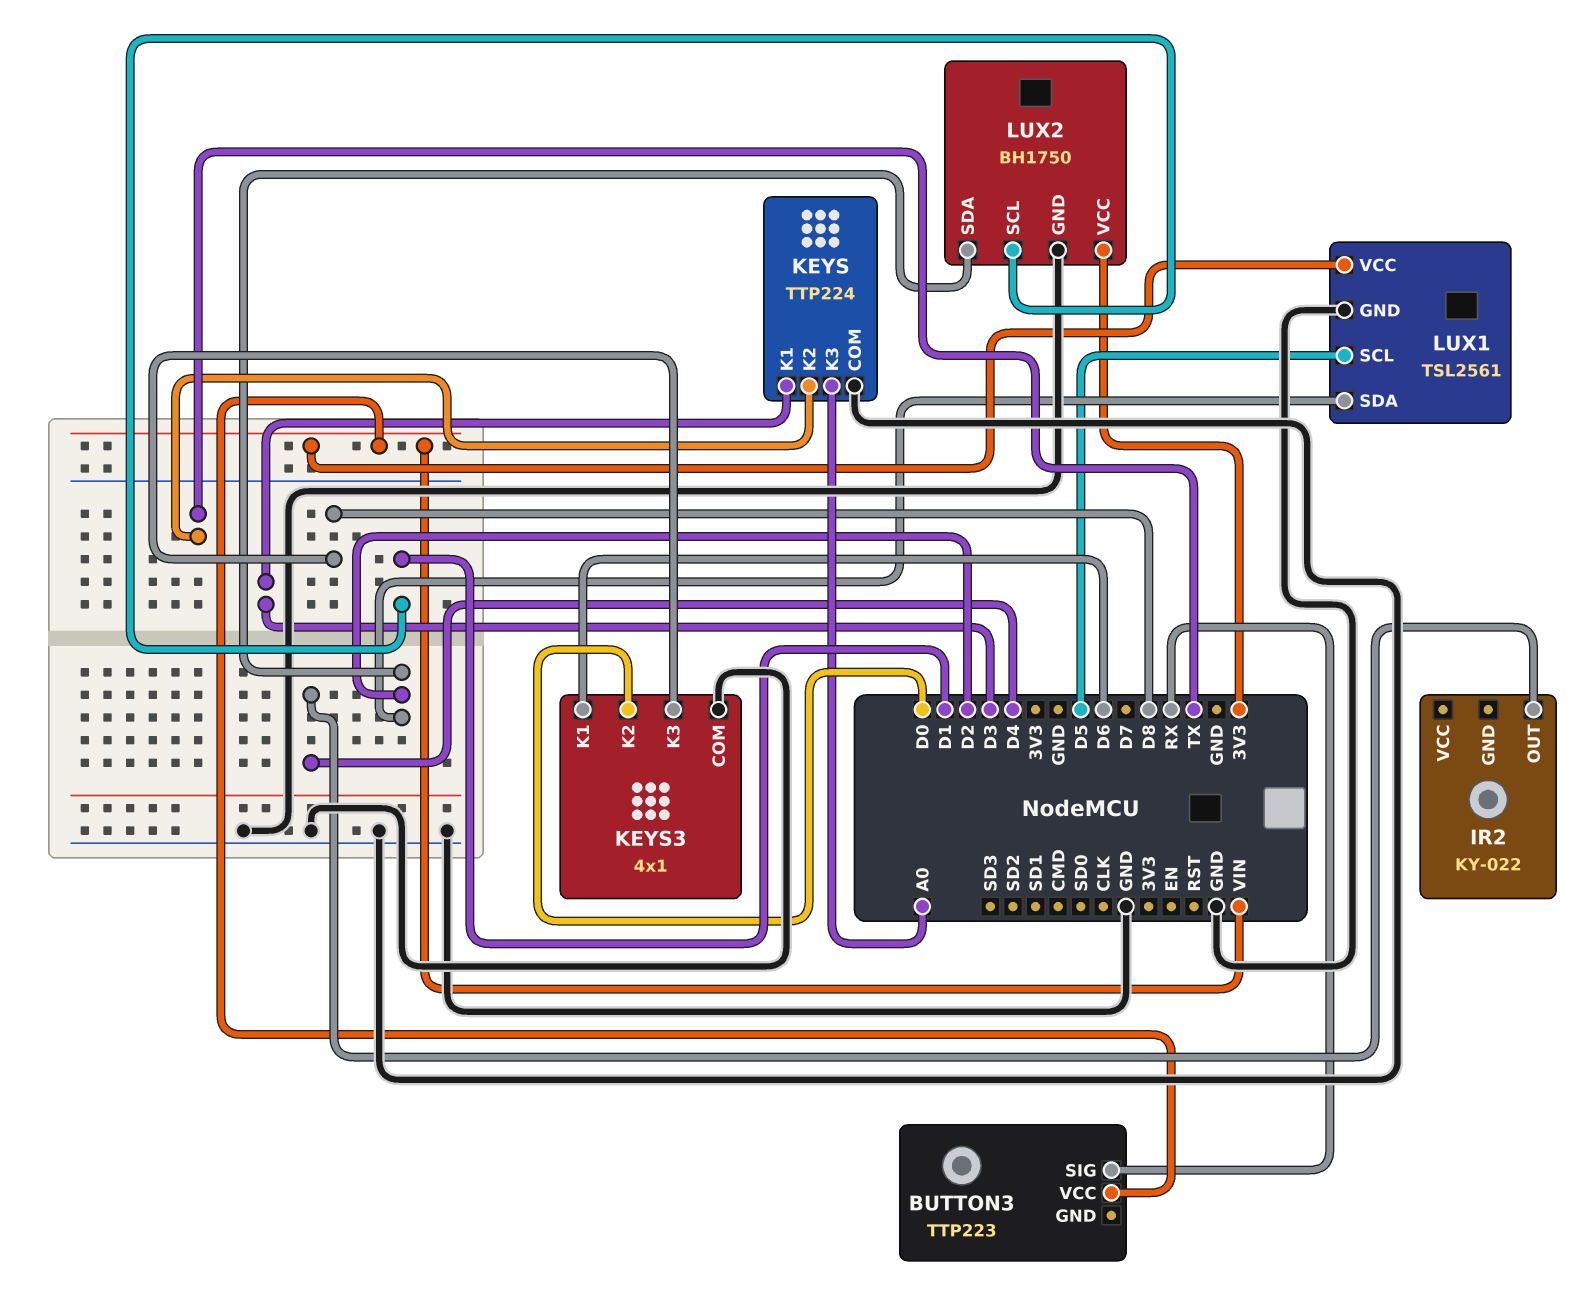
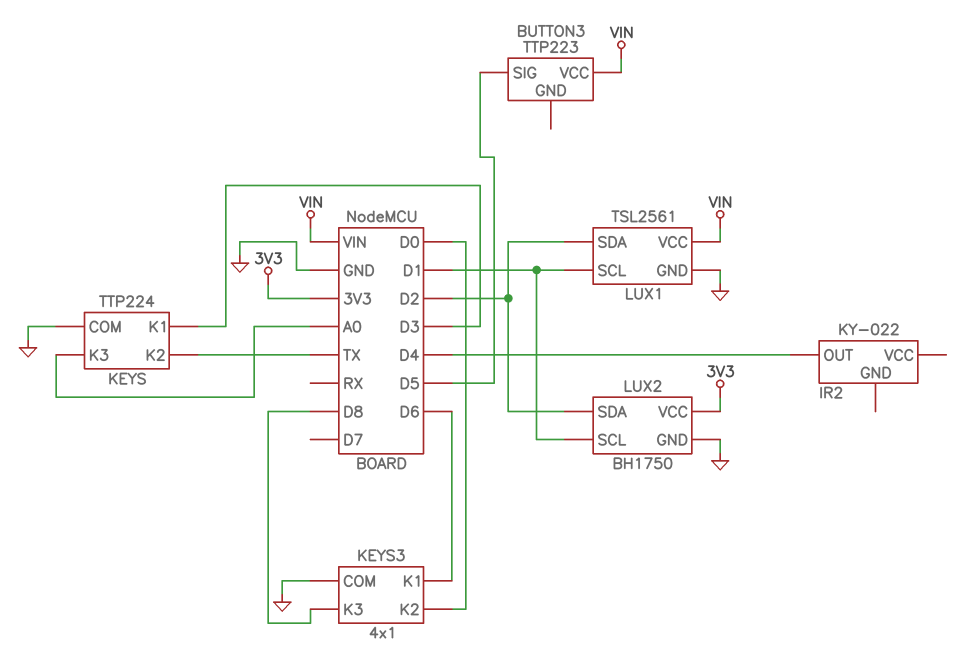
BUTTON3 pin SIG: RX -> D5
LUX1 pin SCL: D5 -> D1

